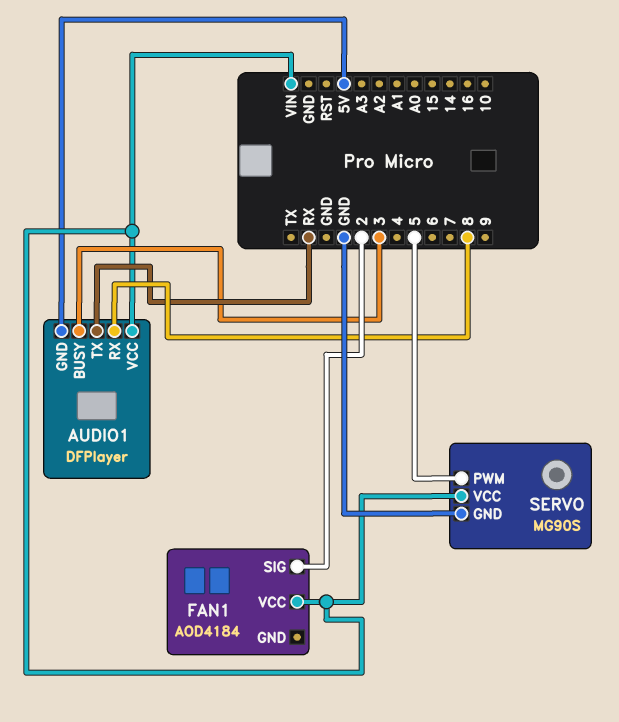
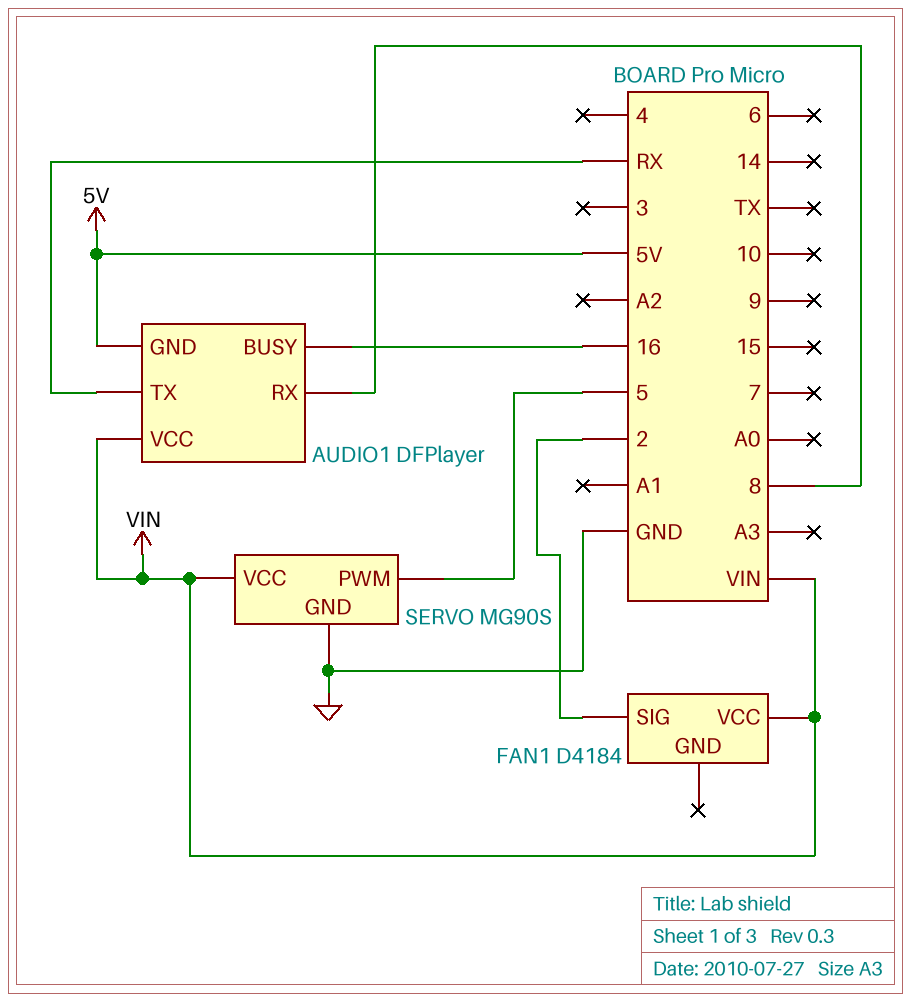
AUDIO1 pin BUSY: 3 -> 16
FAN1: AOD4184 -> D4184

